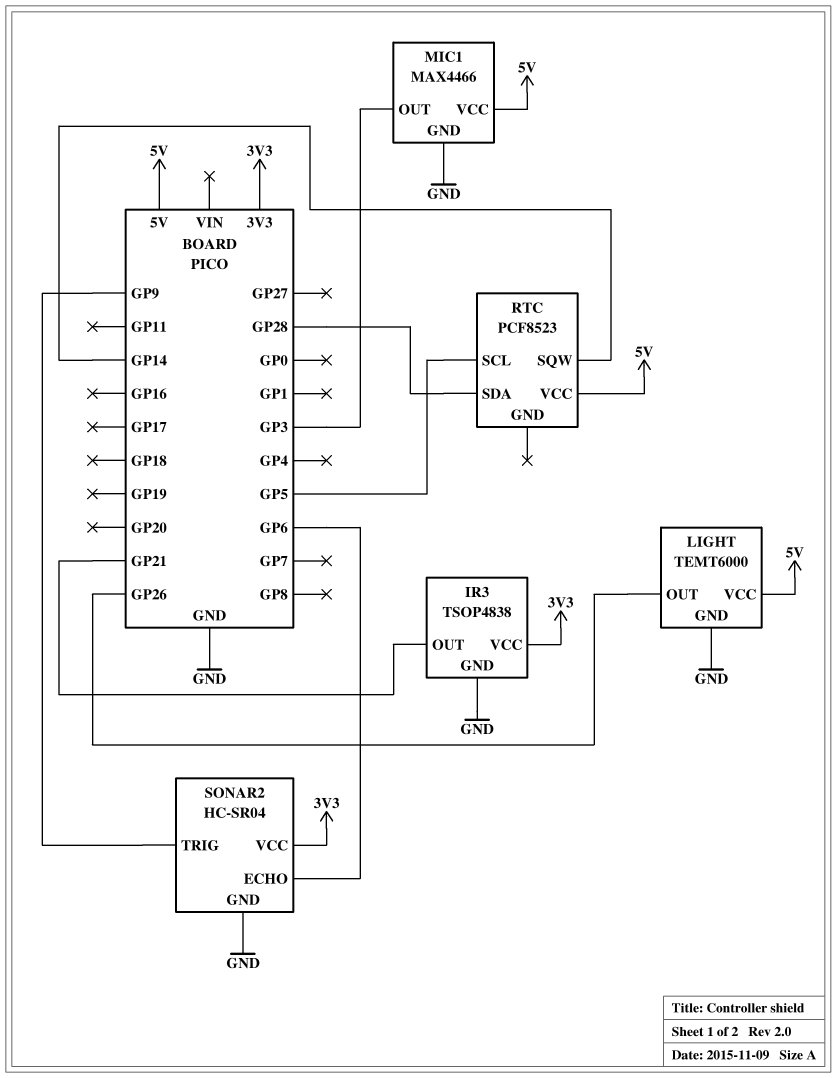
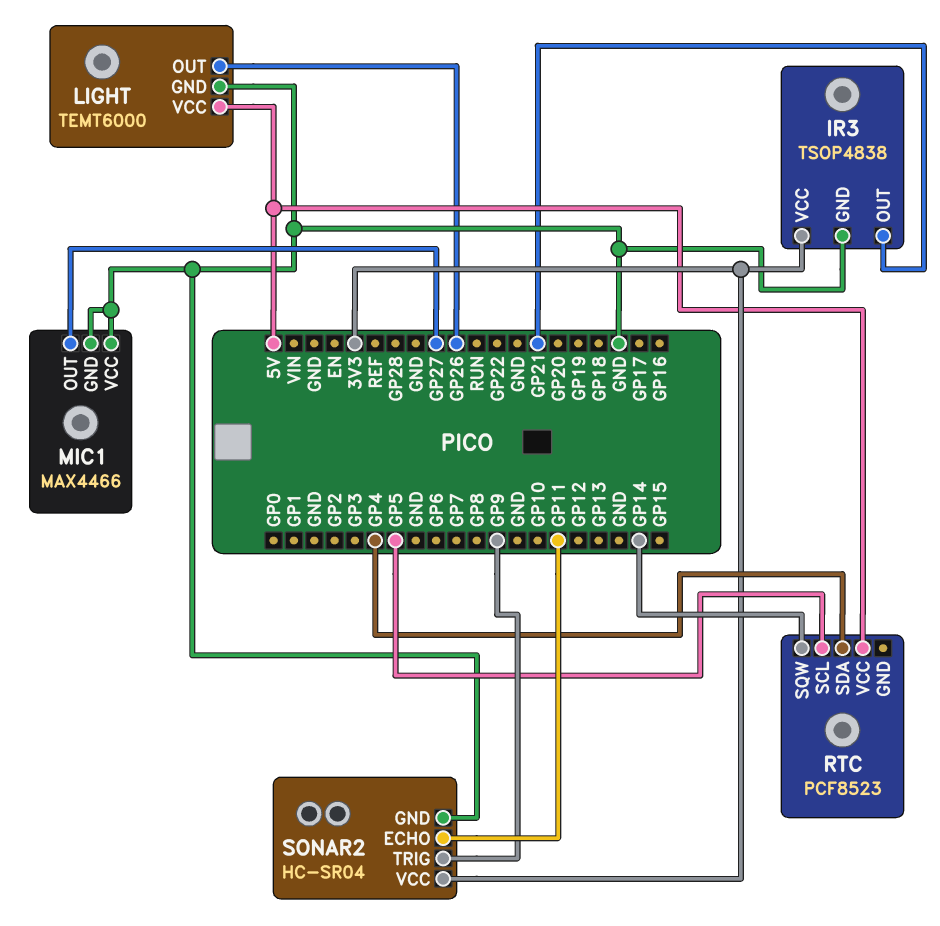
MIC1 pin OUT: GP3 -> GP27
MIC1 pin VCC: 5V -> GND
RTC pin SDA: GP28 -> GP4
SONAR2 pin ECHO: GP6 -> GP11

